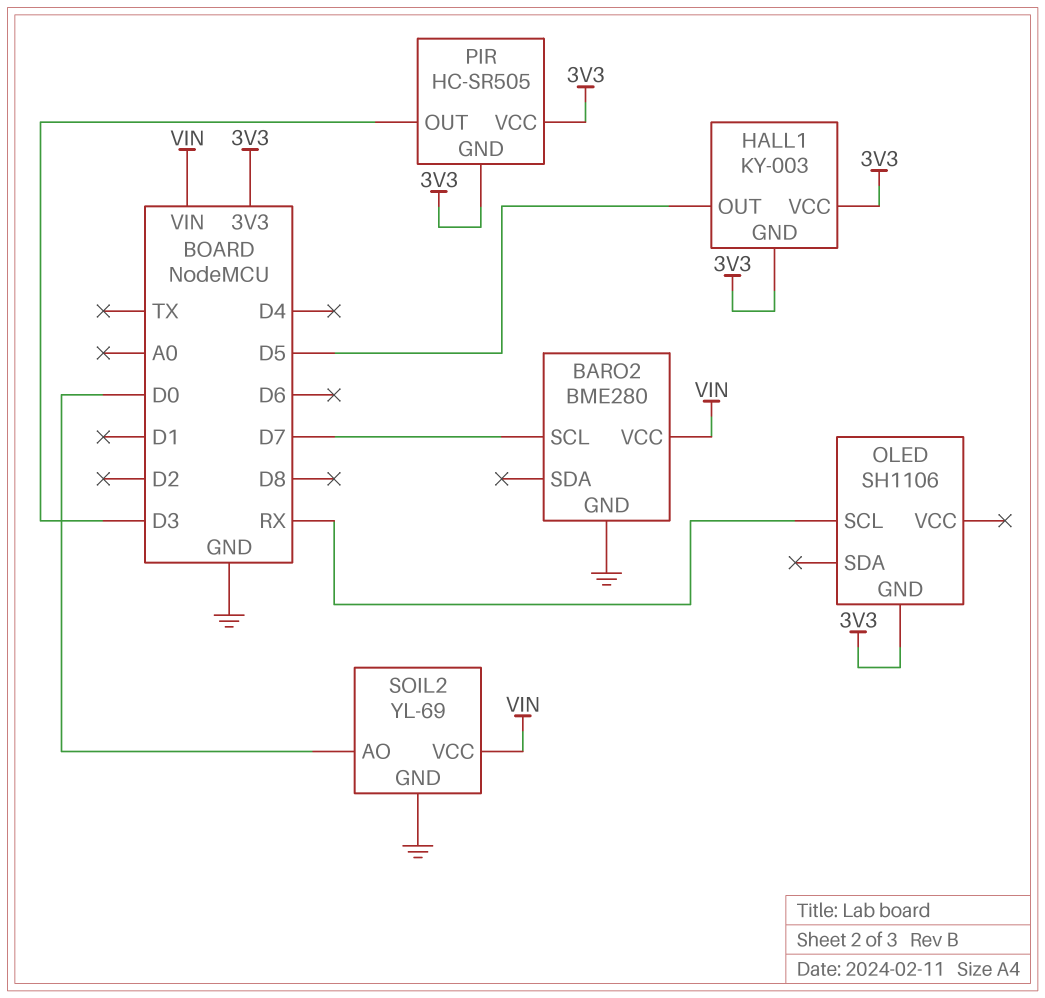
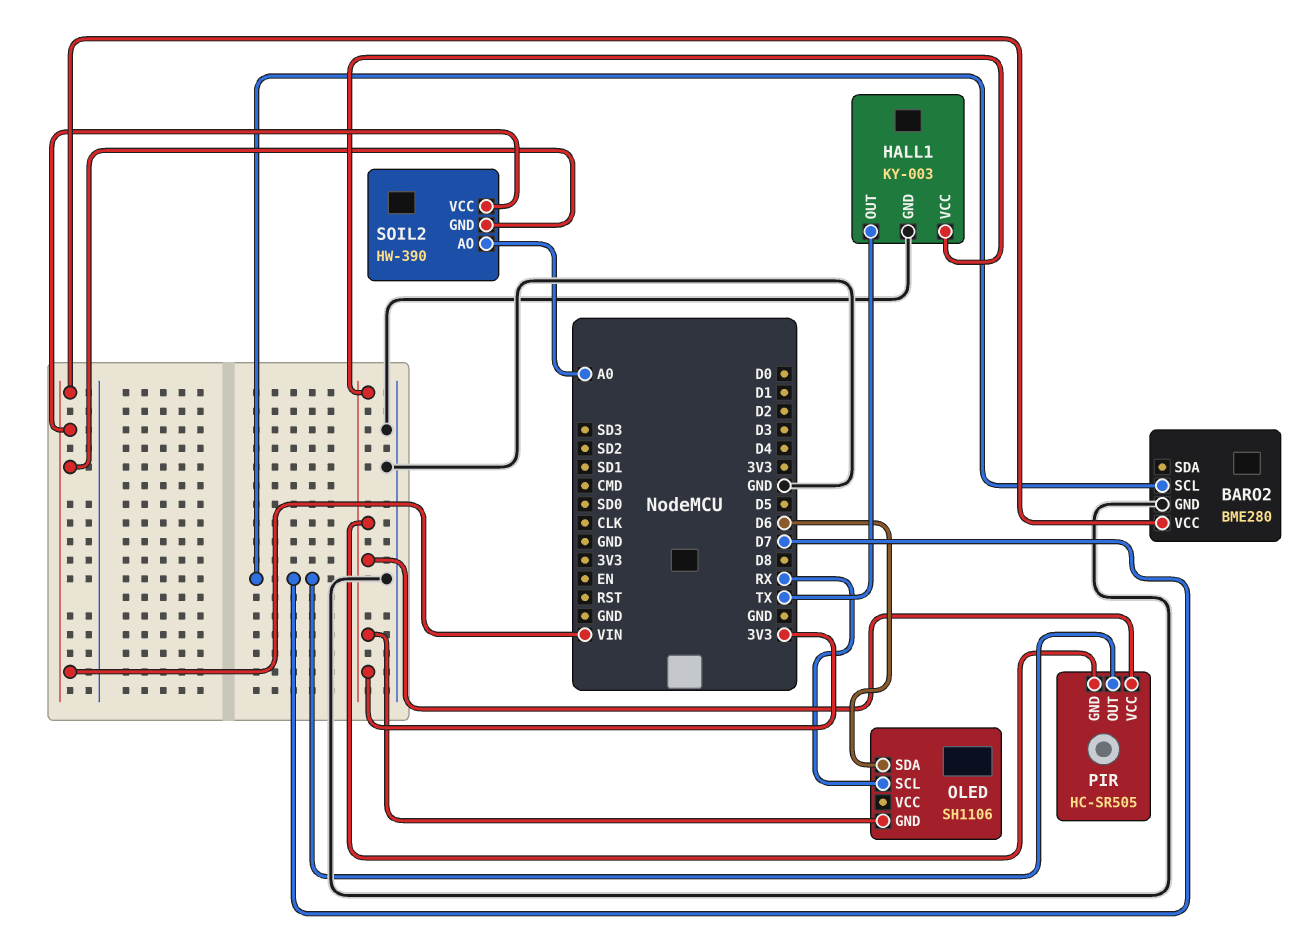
HALL1 pin GND: 3V3 -> GND
HALL1 pin OUT: D5 -> TX
OLED pin SDA: none -> D6
PIR pin OUT: D3 -> D7
SOIL2: YL-69 -> HW-390
SOIL2 pin AO: D0 -> A0
SOIL2 pin GND: GND -> VIN

